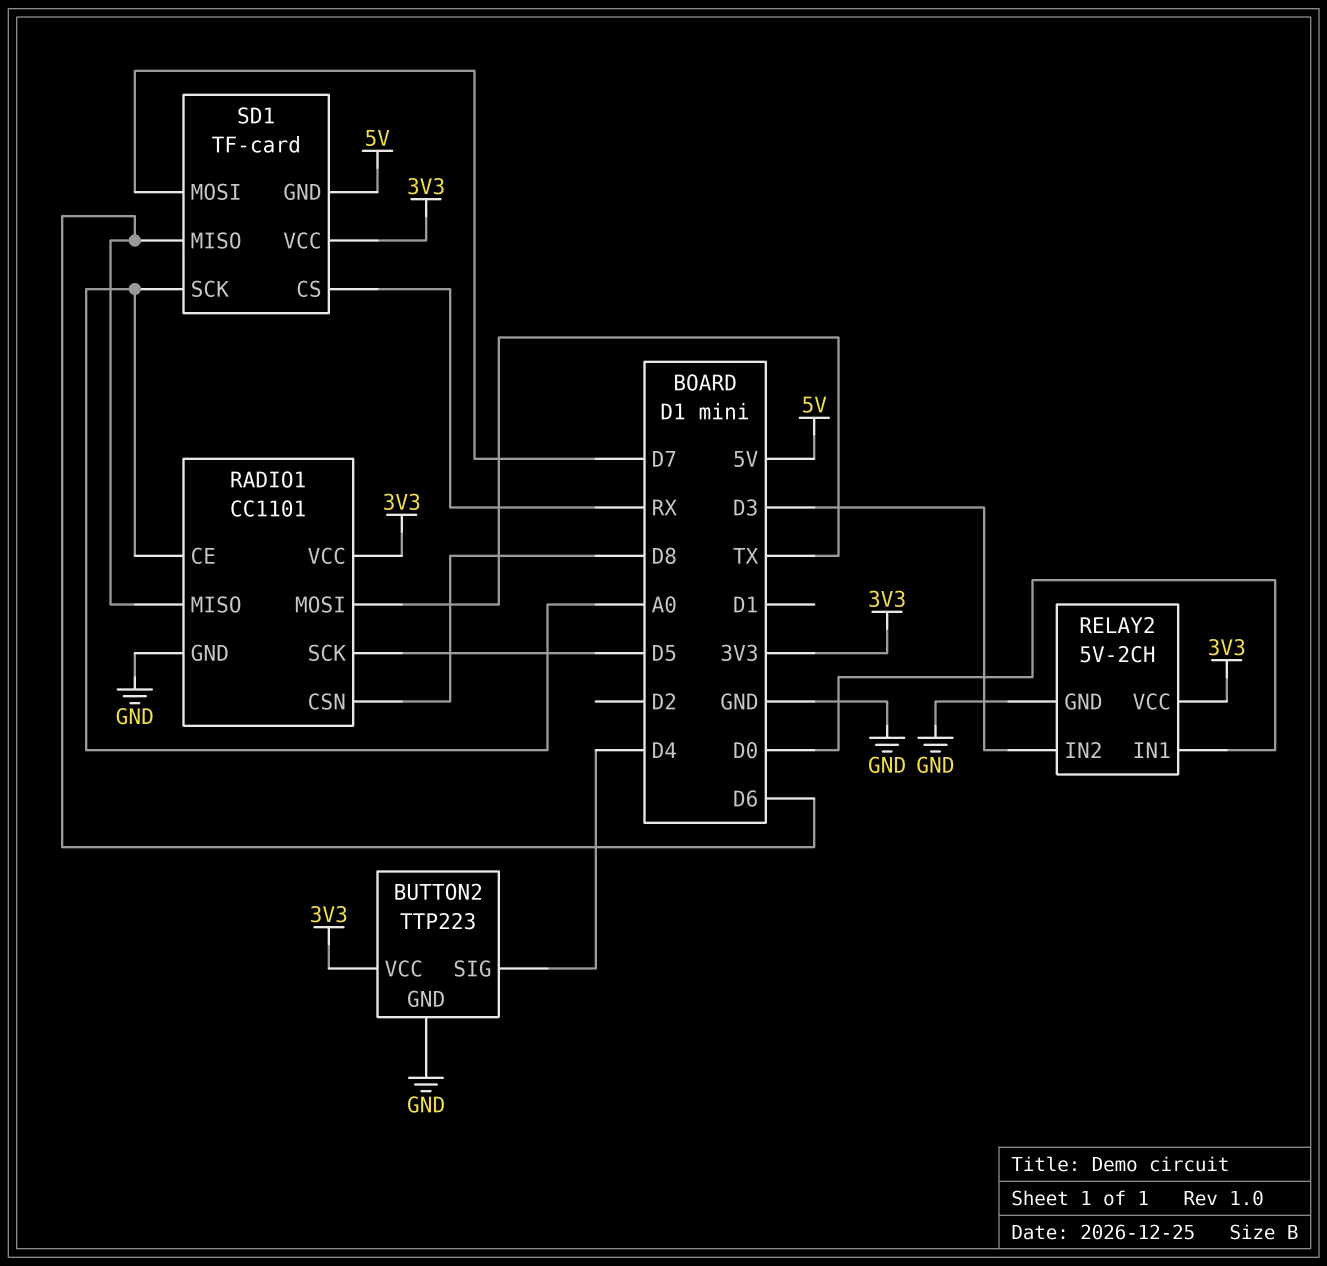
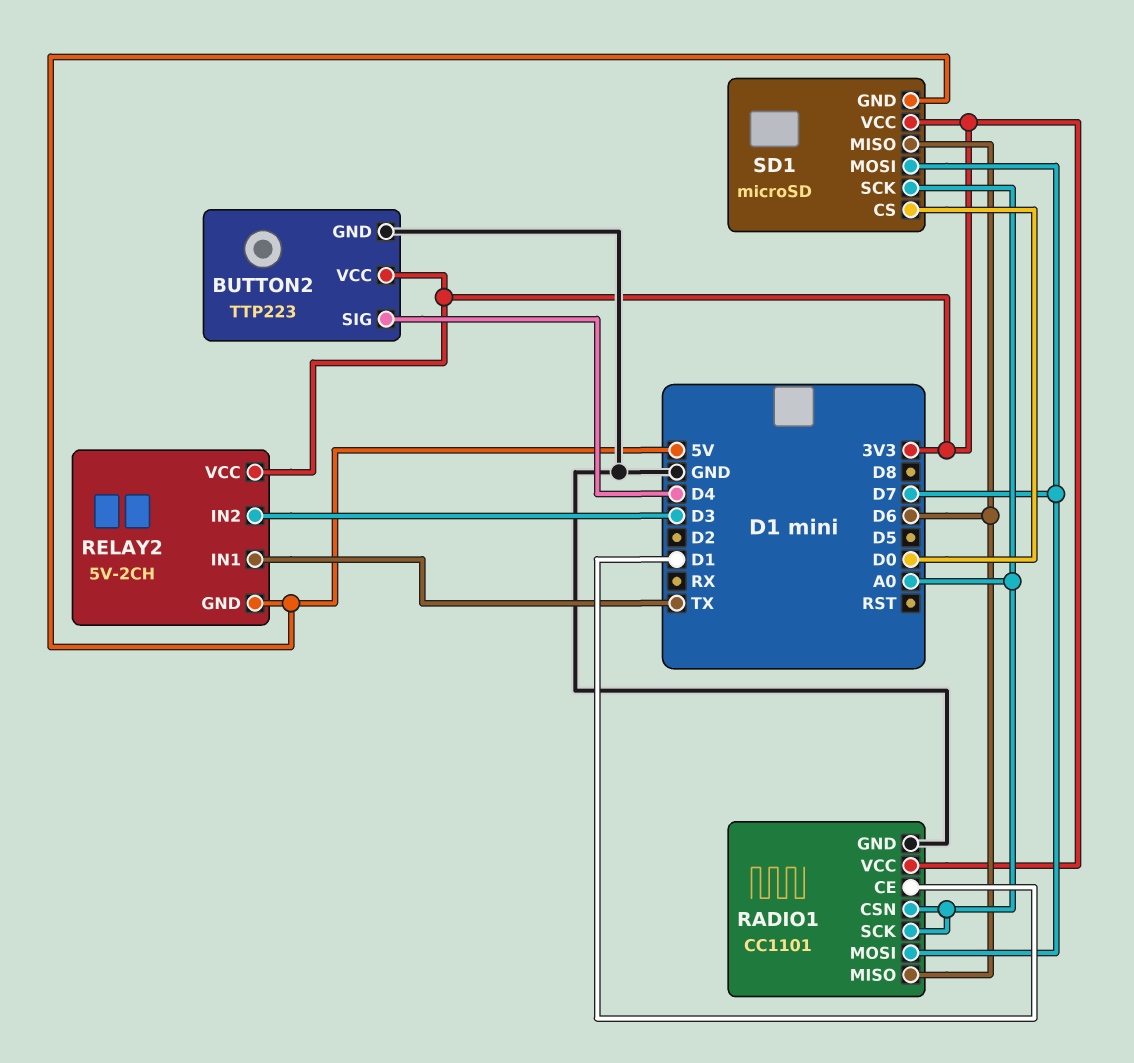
RADIO1 pin CE: A0 -> D1
RADIO1 pin CSN: D8 -> A0
RADIO1 pin MOSI: TX -> D7
RADIO1 pin SCK: D5 -> A0
RELAY2 pin GND: GND -> 5V
RELAY2 pin IN1: D0 -> TX
SD1: TF-card -> microSD
SD1 pin CS: RX -> D0

